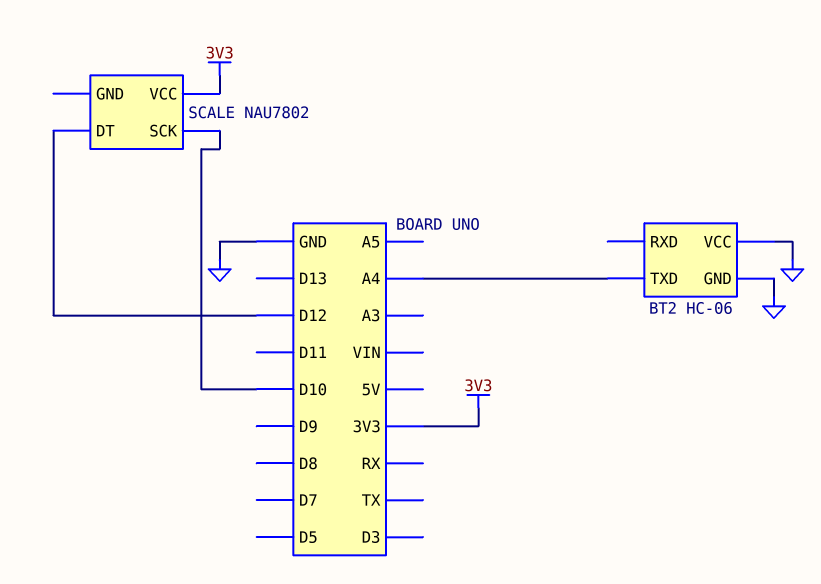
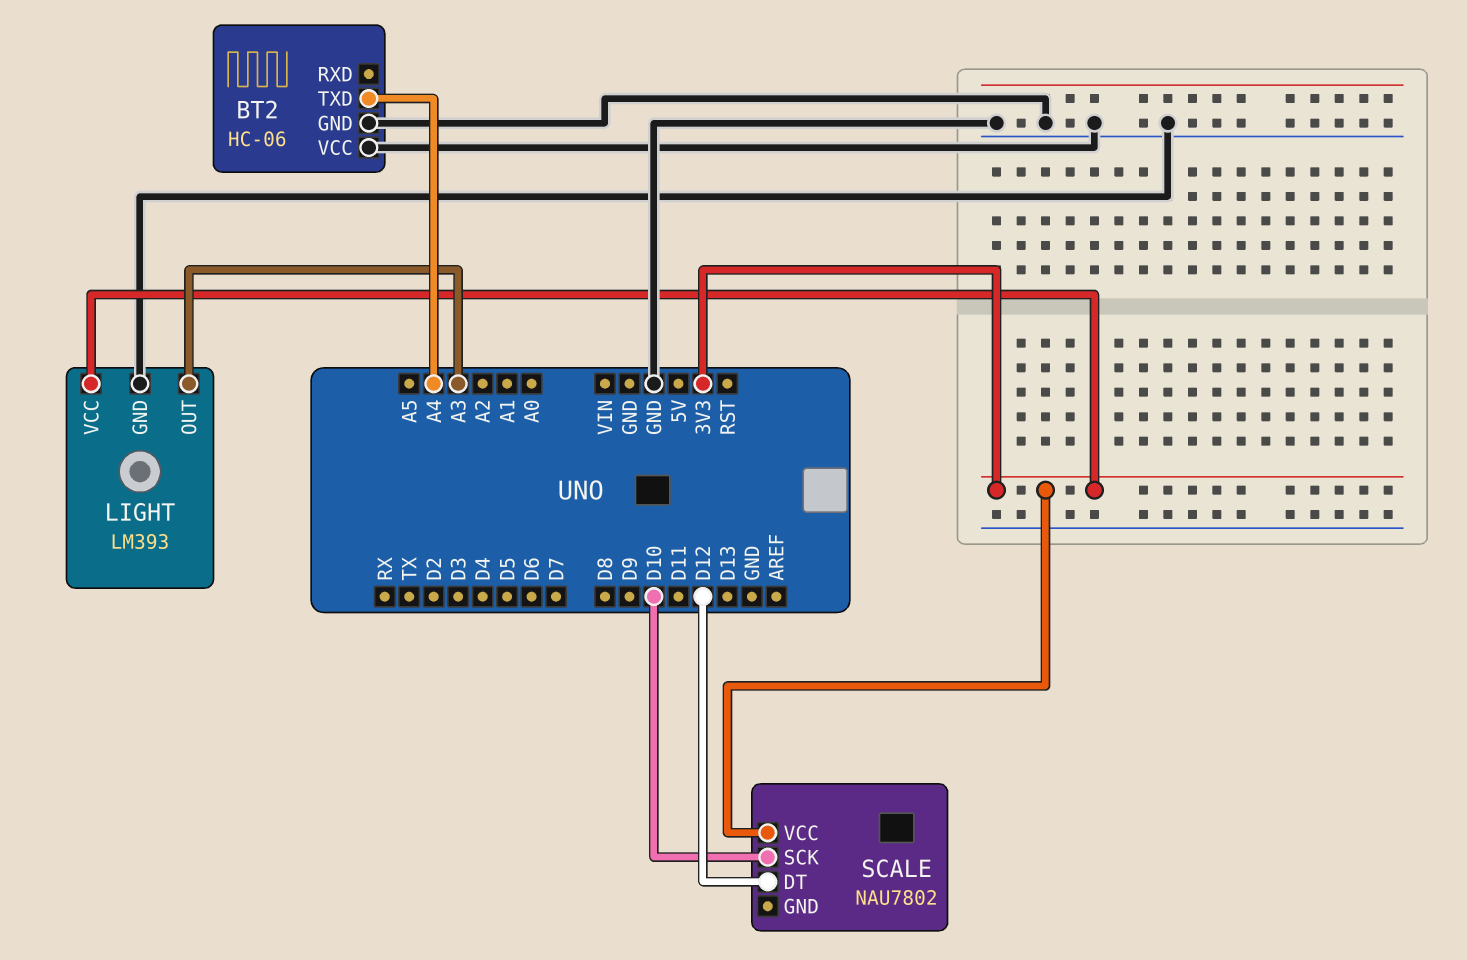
LIGHT: none -> LM393
LIGHT pin GND: none -> GND
LIGHT pin OUT: none -> A3
LIGHT pin VCC: none -> 3V3

